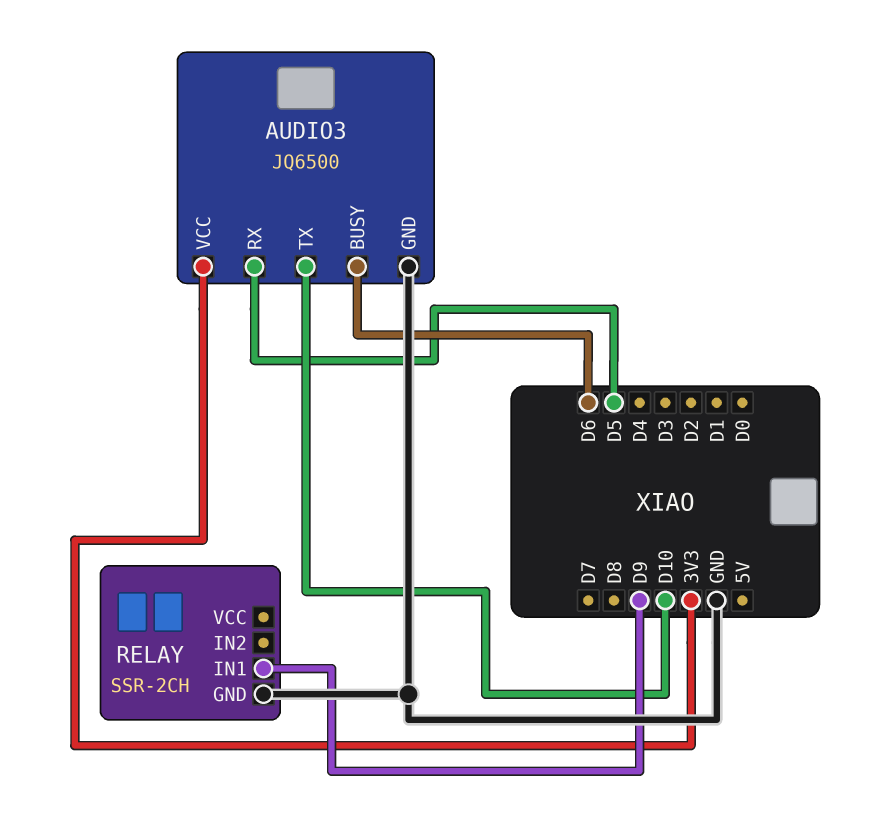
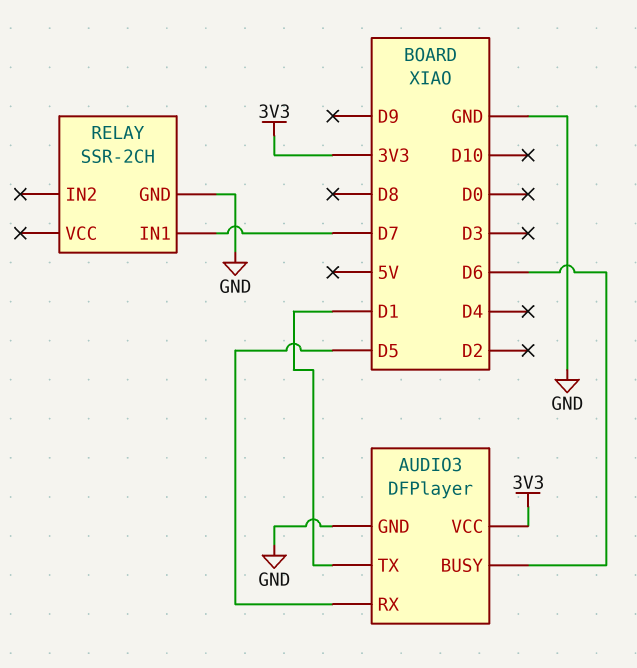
AUDIO3: JQ6500 -> DFPlayer
AUDIO3 pin TX: D10 -> D1
RELAY pin IN1: D9 -> D7

